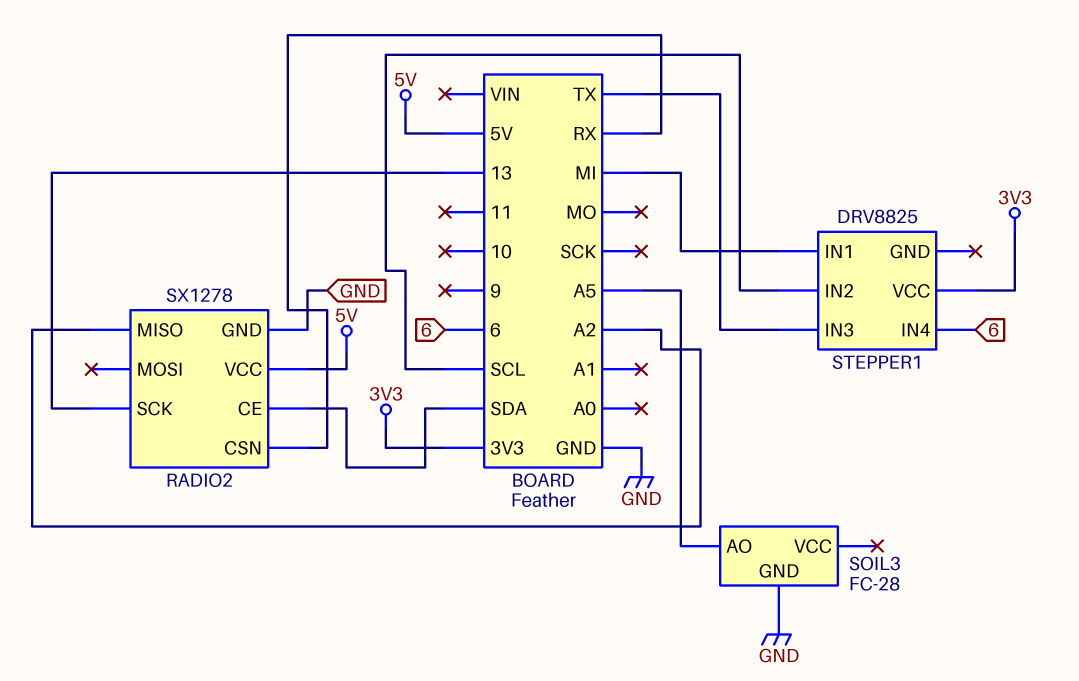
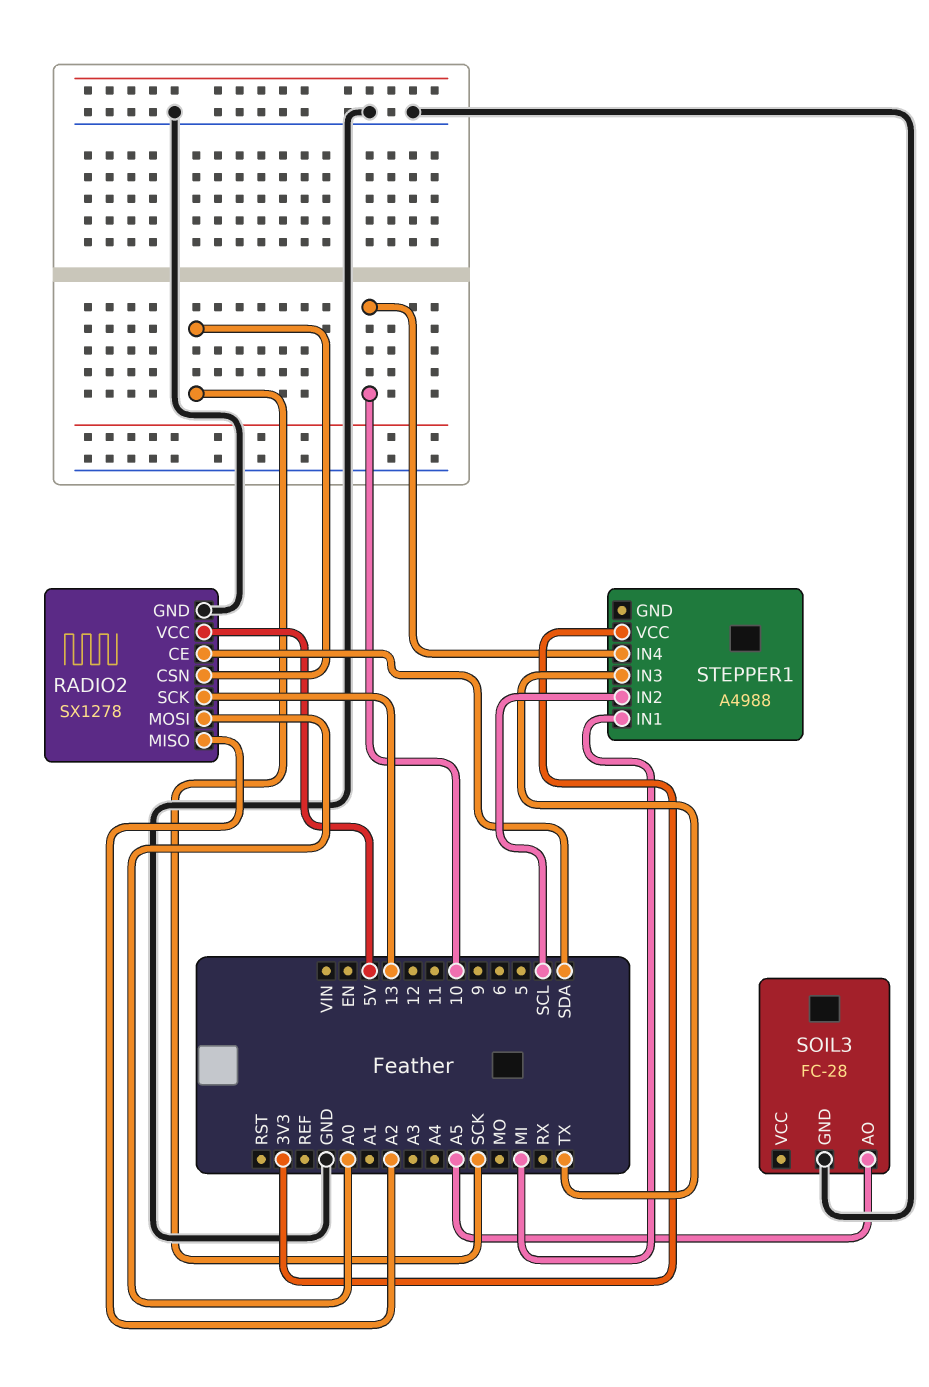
RADIO2 pin CSN: RX -> SCK
RADIO2 pin MOSI: none -> A0
STEPPER1: DRV8825 -> A4988
STEPPER1 pin IN4: 6 -> 10

